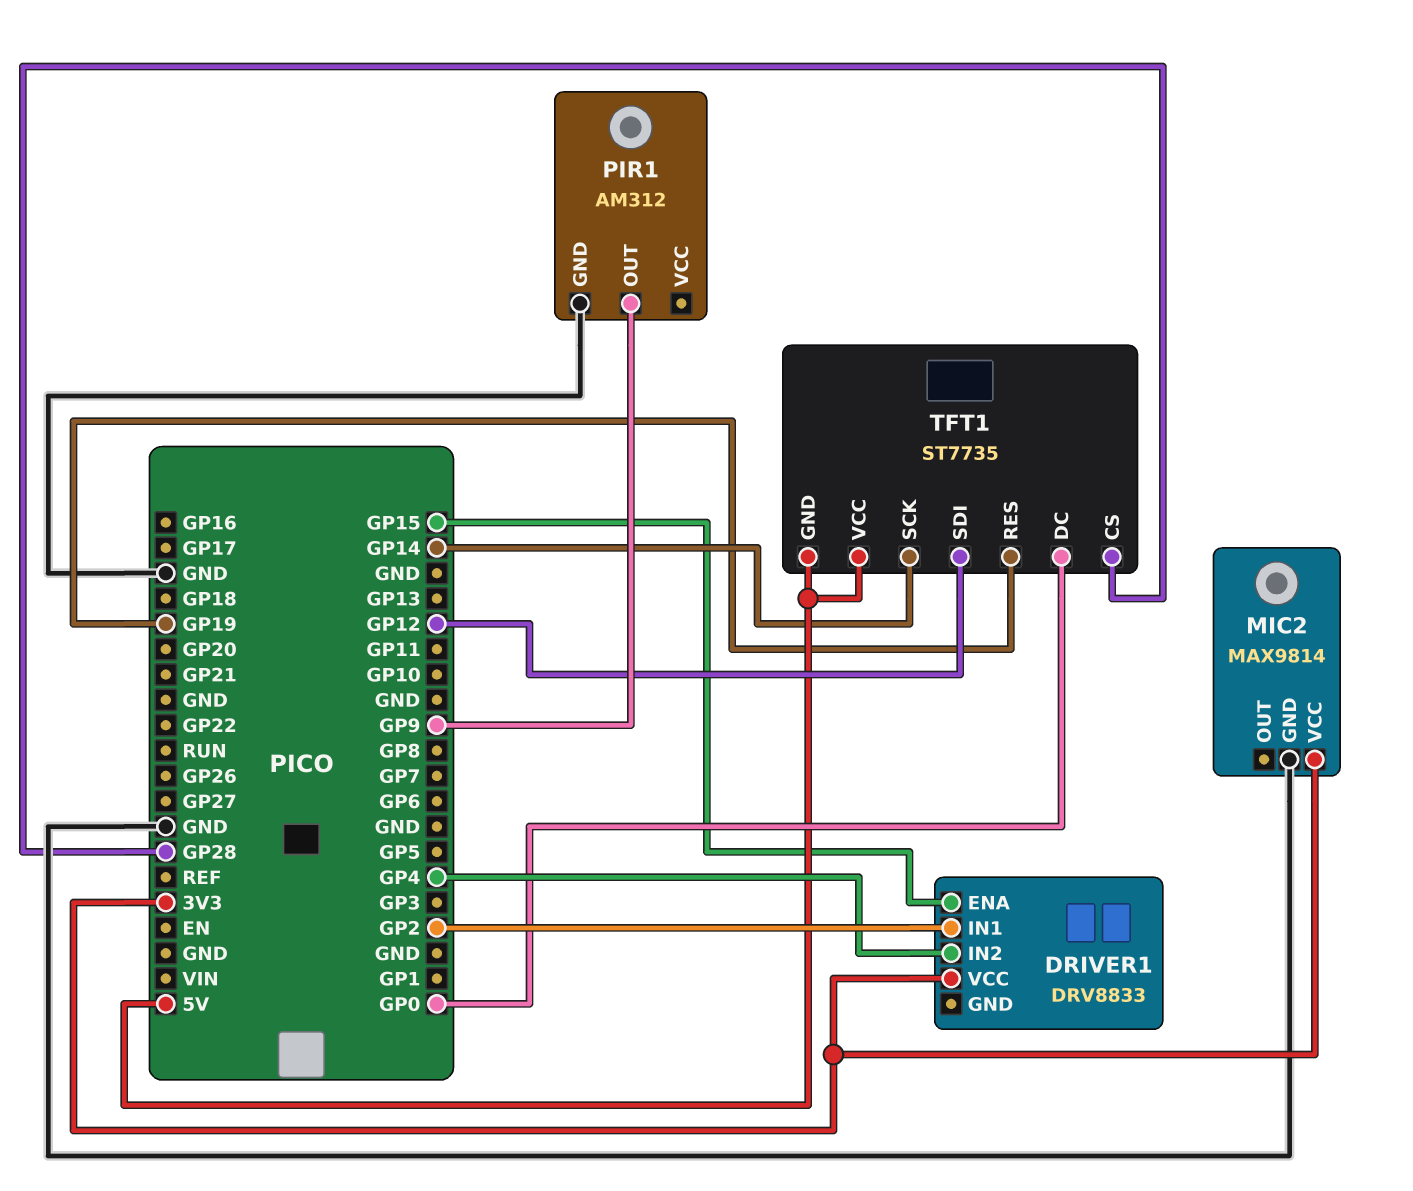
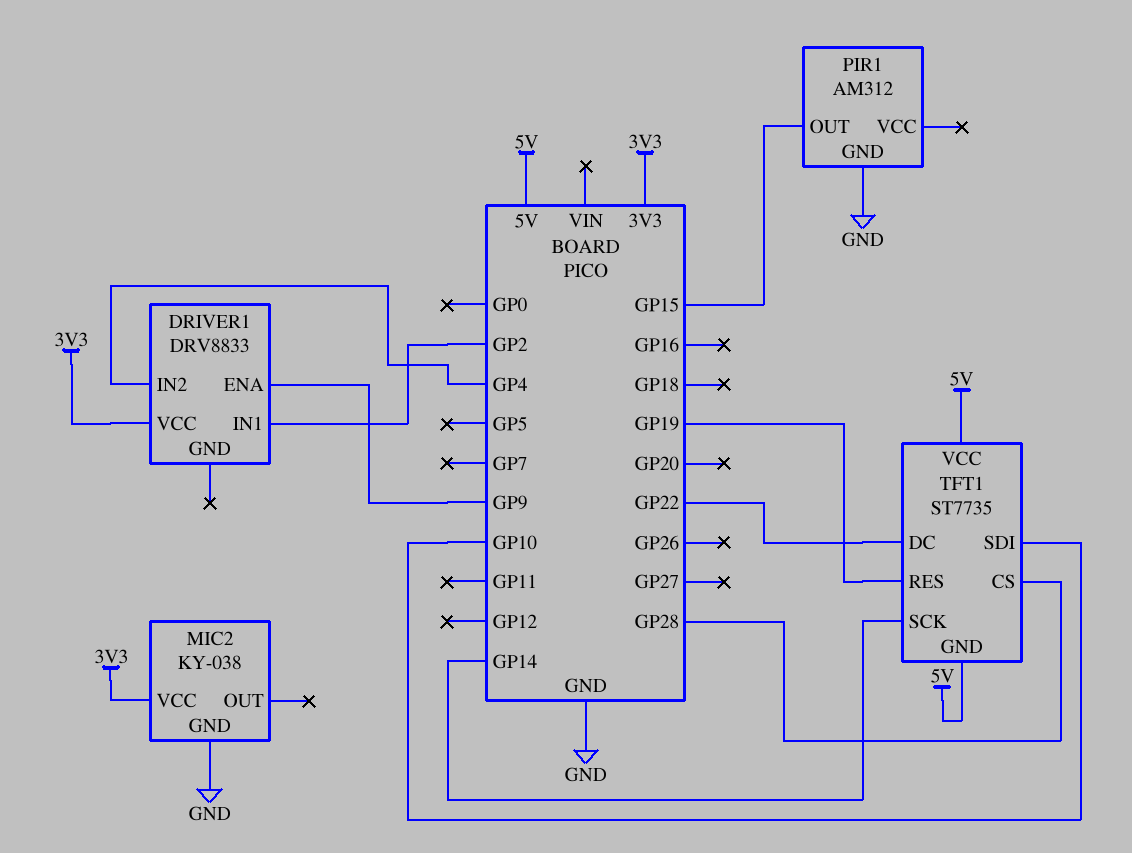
DRIVER1 pin ENA: GP15 -> GP9
MIC2: MAX9814 -> KY-038
PIR1 pin OUT: GP9 -> GP15
TFT1 pin DC: GP0 -> GP22
TFT1 pin SDI: GP12 -> GP10

